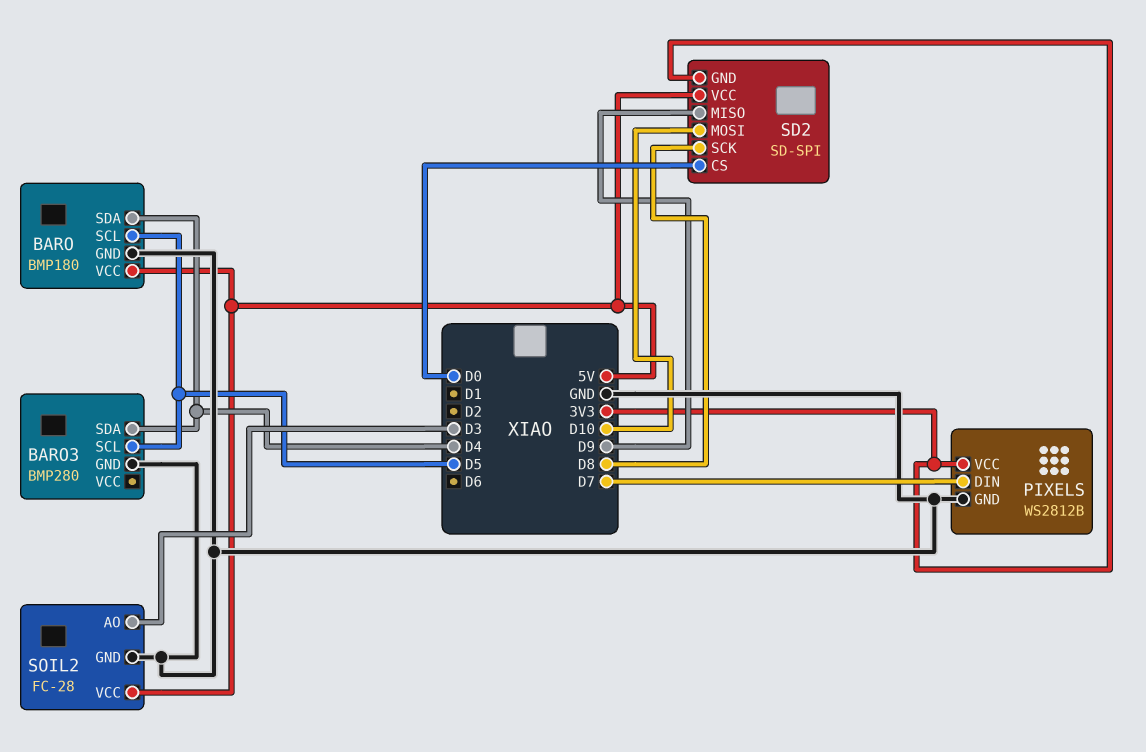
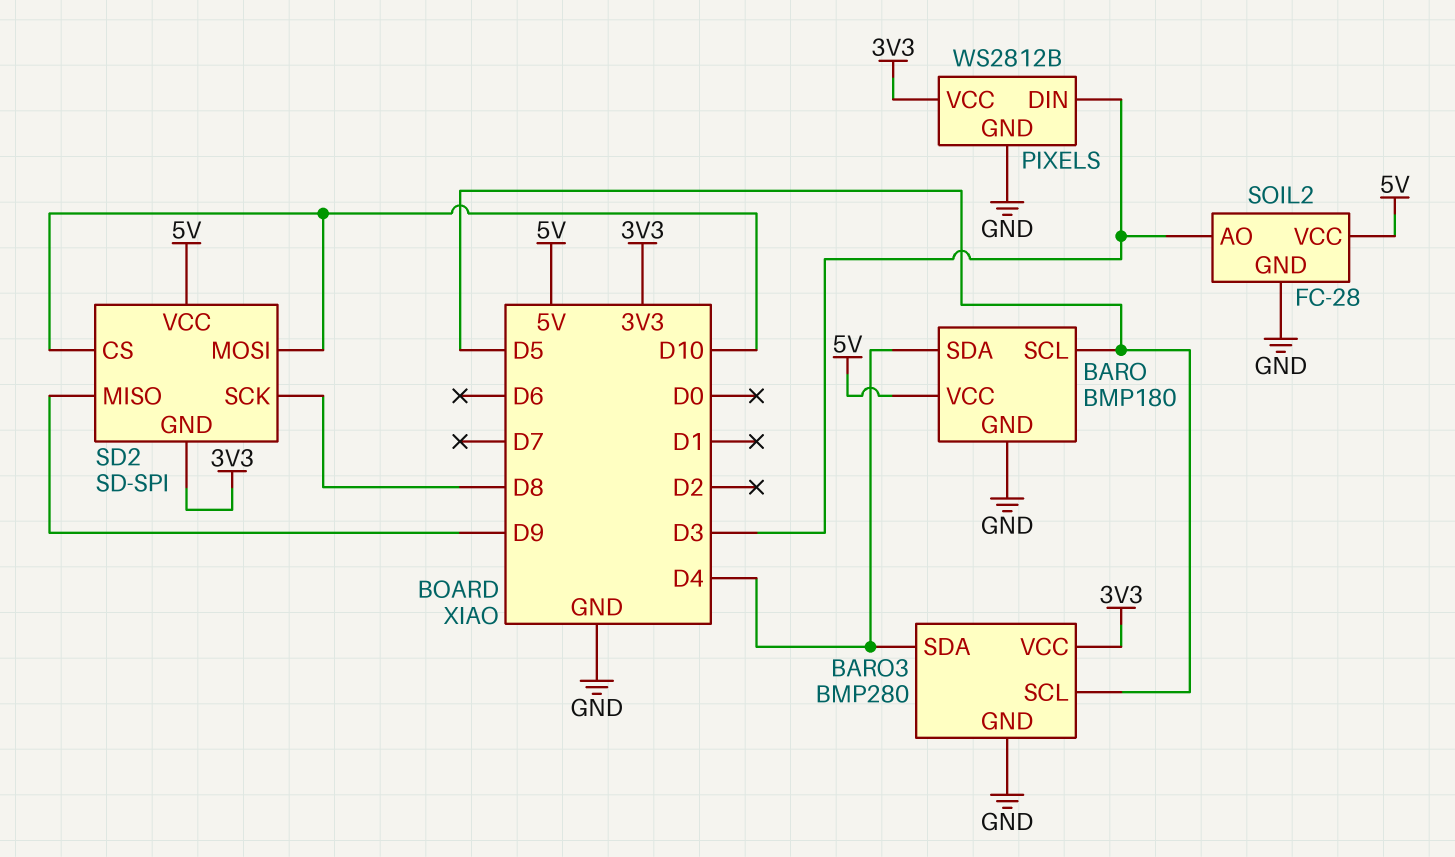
BARO3 pin VCC: none -> 3V3
PIXELS pin DIN: D7 -> D3
SD2 pin CS: D0 -> D10

